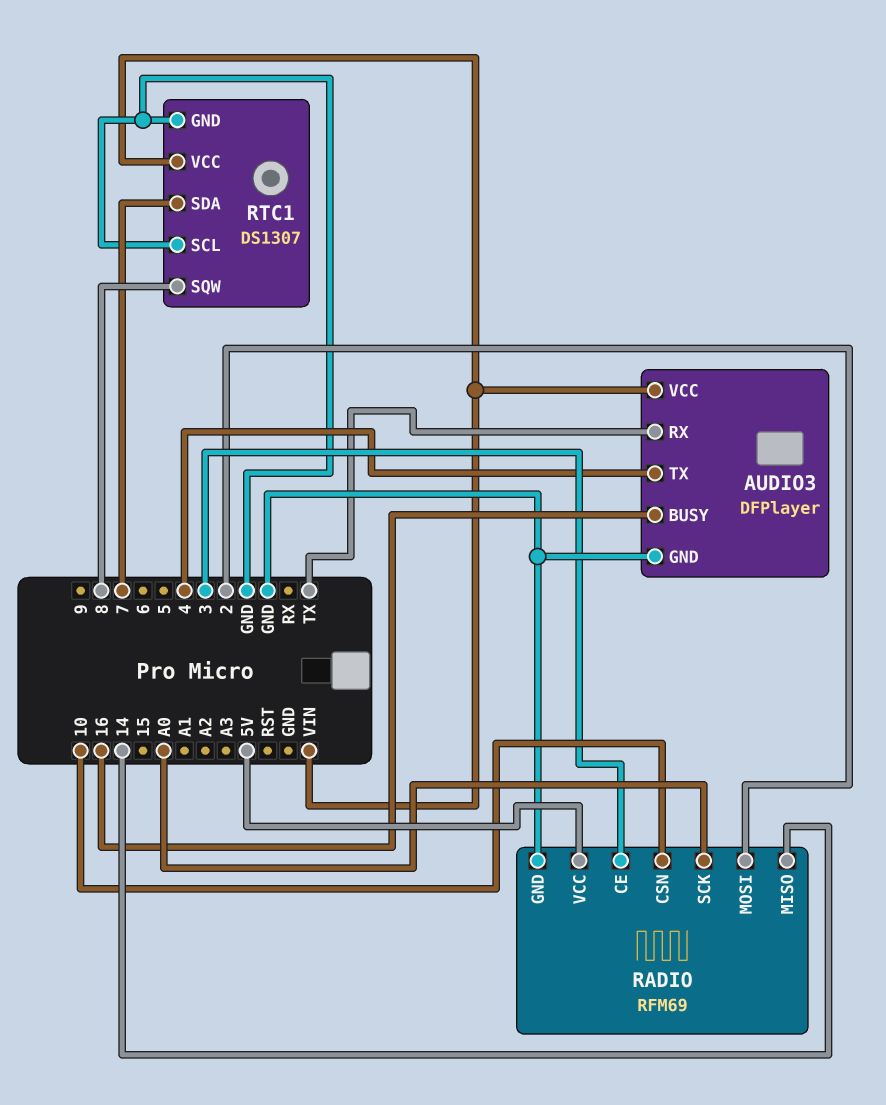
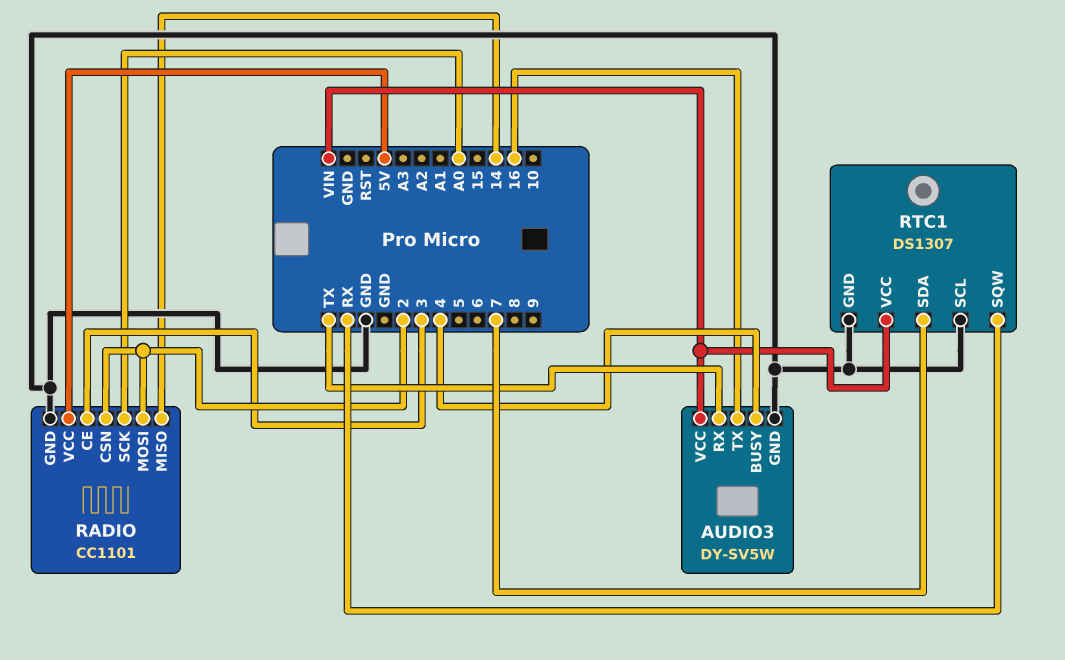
AUDIO3: DFPlayer -> DY-SV5W
AUDIO3 pin BUSY: 16 -> 4
AUDIO3 pin TX: 4 -> 16
RADIO: RFM69 -> CC1101
RADIO pin CSN: 10 -> 2
RTC1 pin SQW: 8 -> RX

